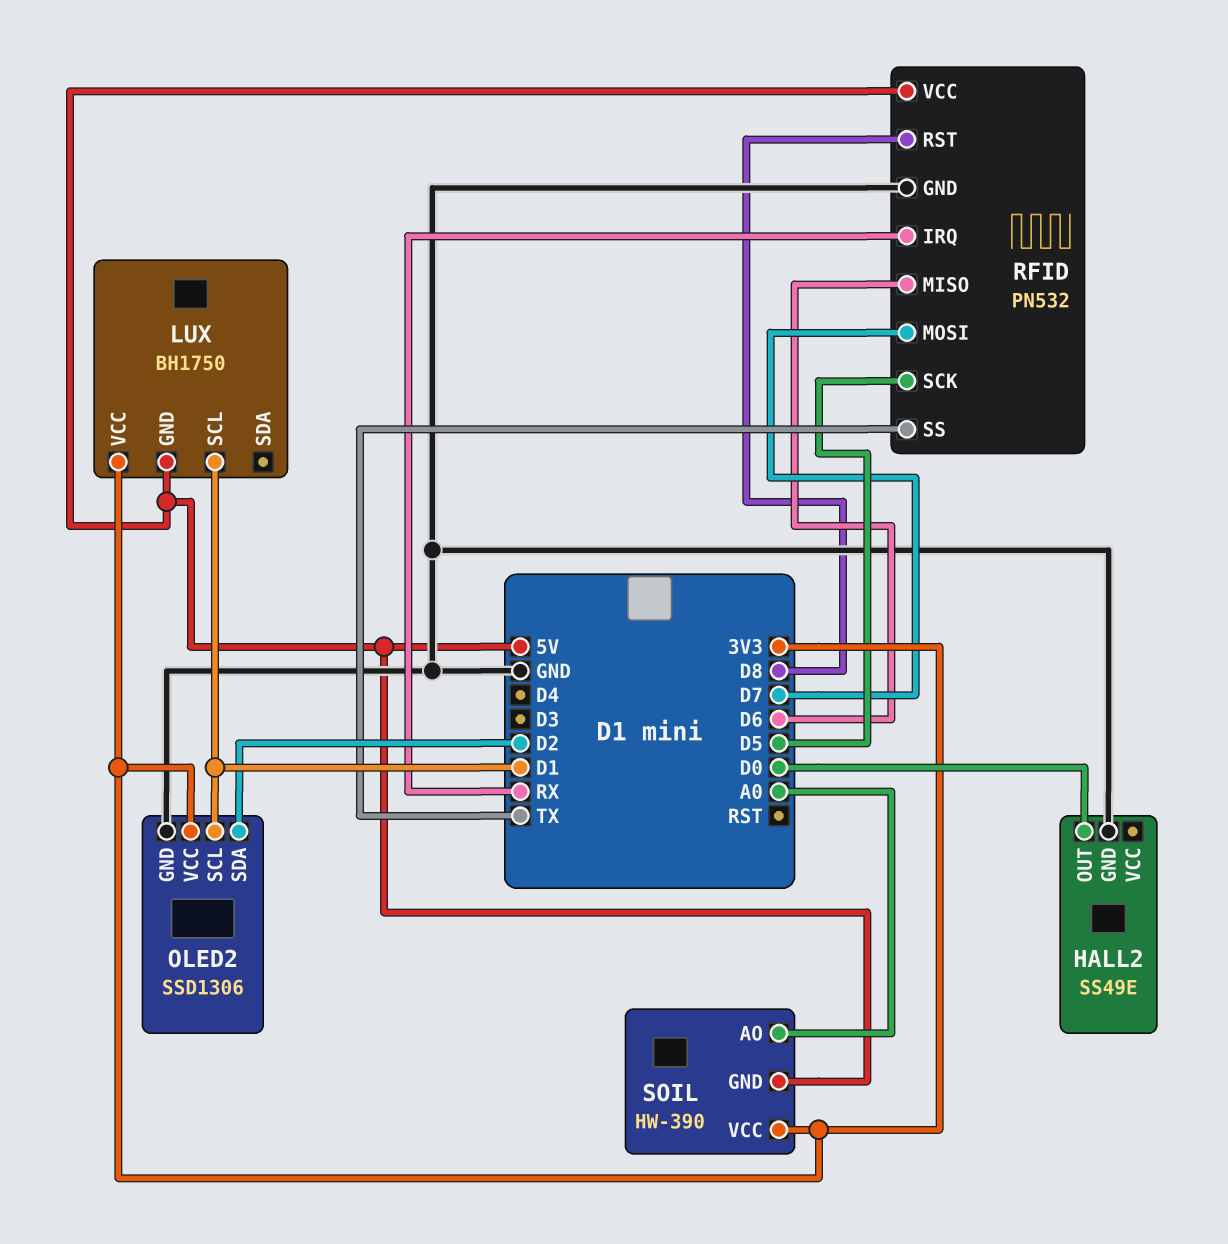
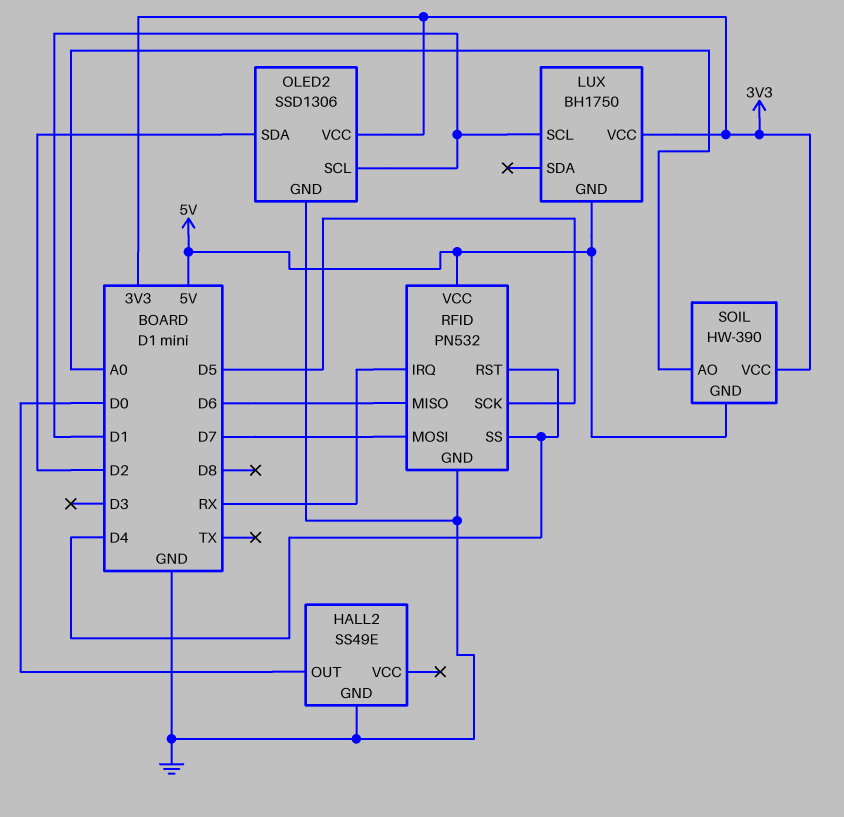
RFID pin RST: D8 -> D4
RFID pin SS: TX -> D4

